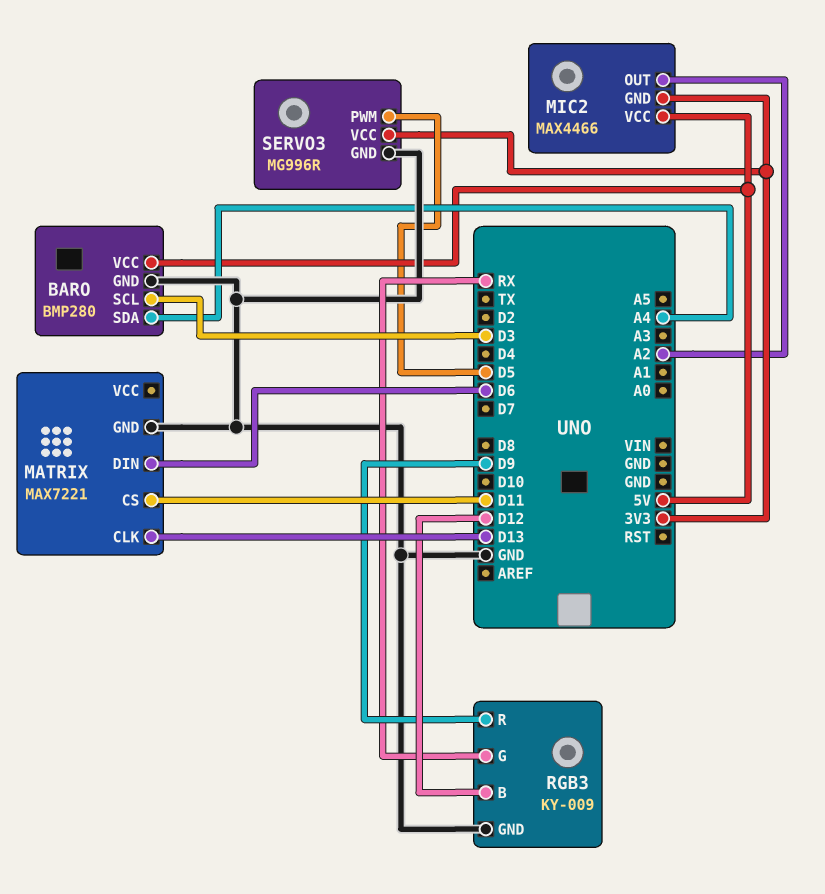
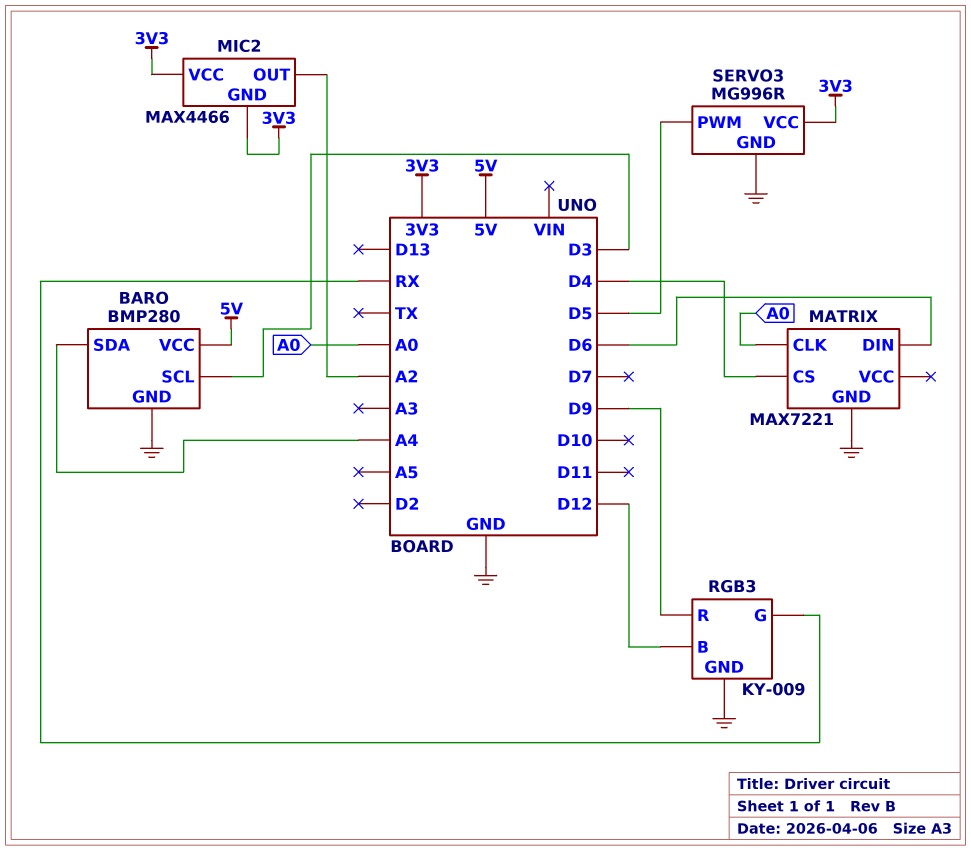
MATRIX pin CLK: D13 -> A0
MATRIX pin CS: D11 -> D4
MIC2 pin VCC: 5V -> 3V3

